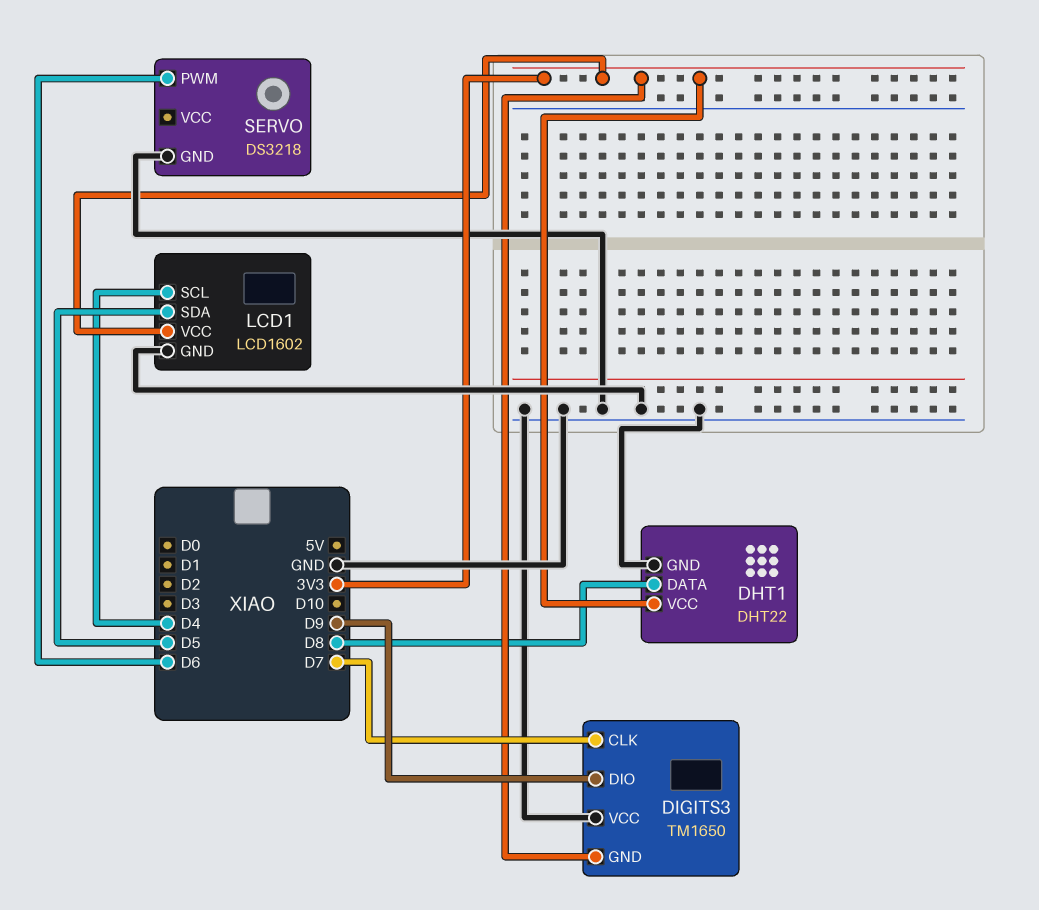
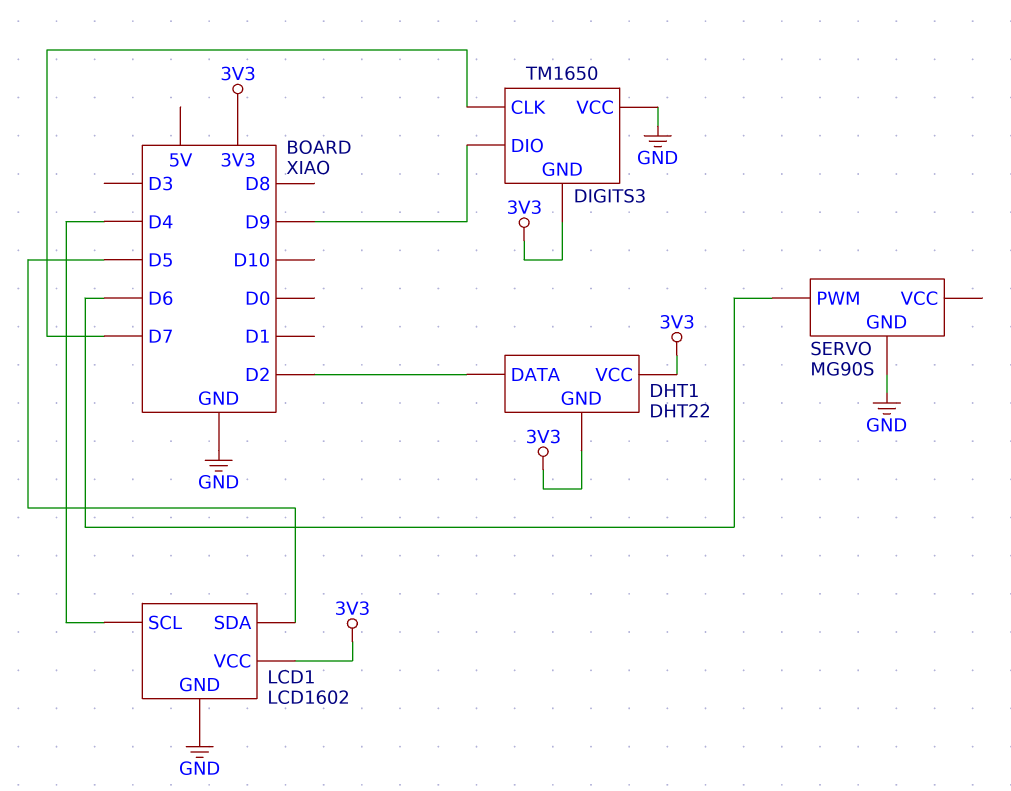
DHT1 pin DATA: D8 -> D2
DHT1 pin GND: GND -> 3V3
SERVO: DS3218 -> MG90S

